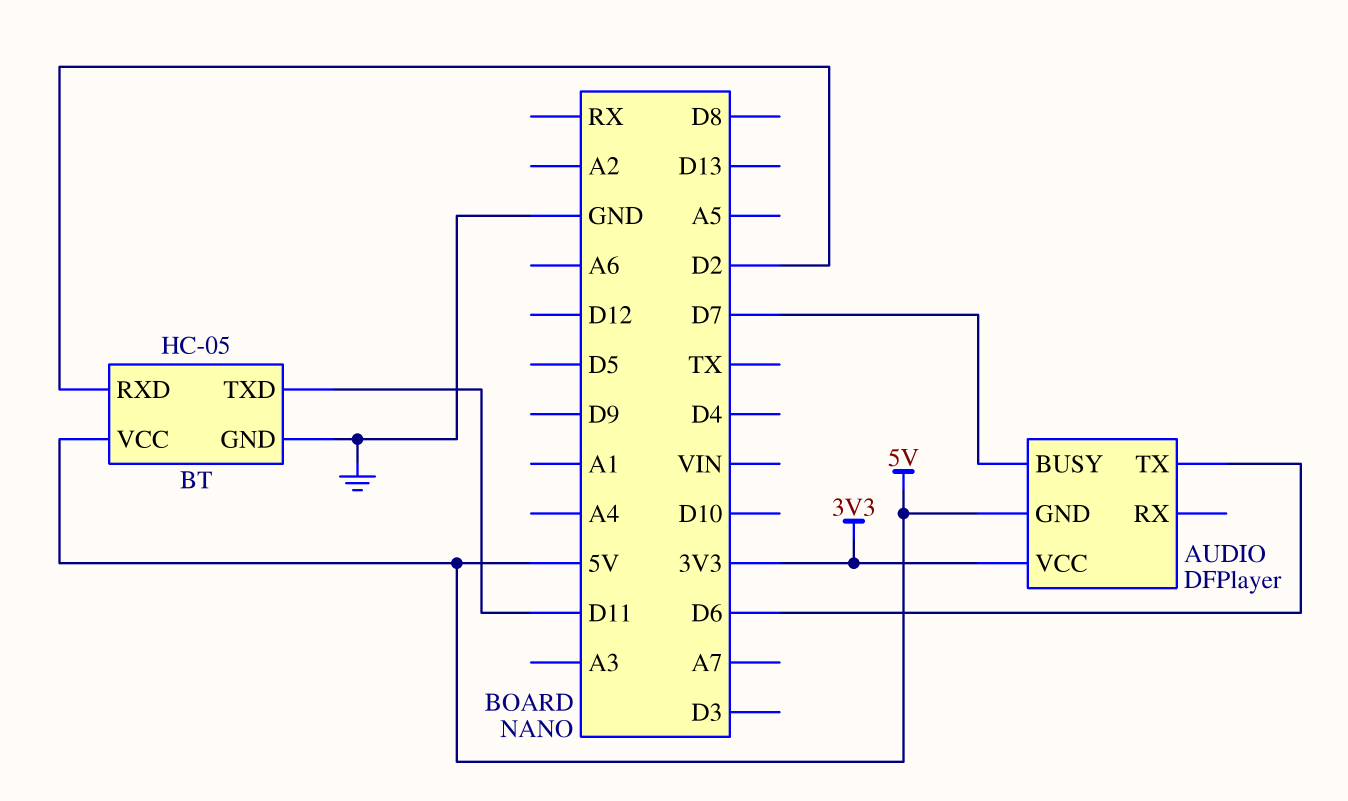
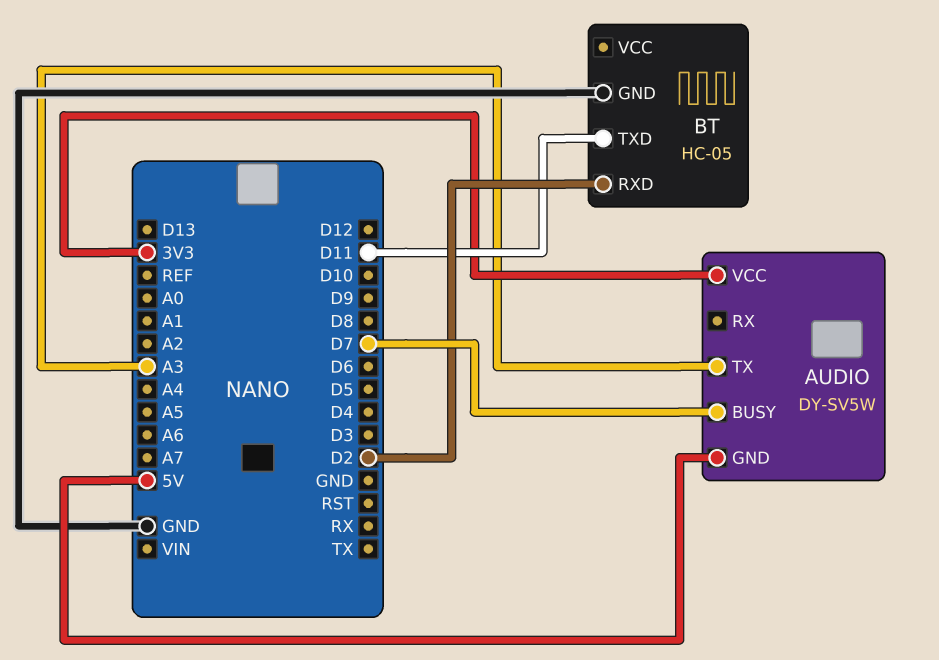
AUDIO: DFPlayer -> DY-SV5W
AUDIO pin TX: D6 -> A3
BT pin VCC: 5V -> none

